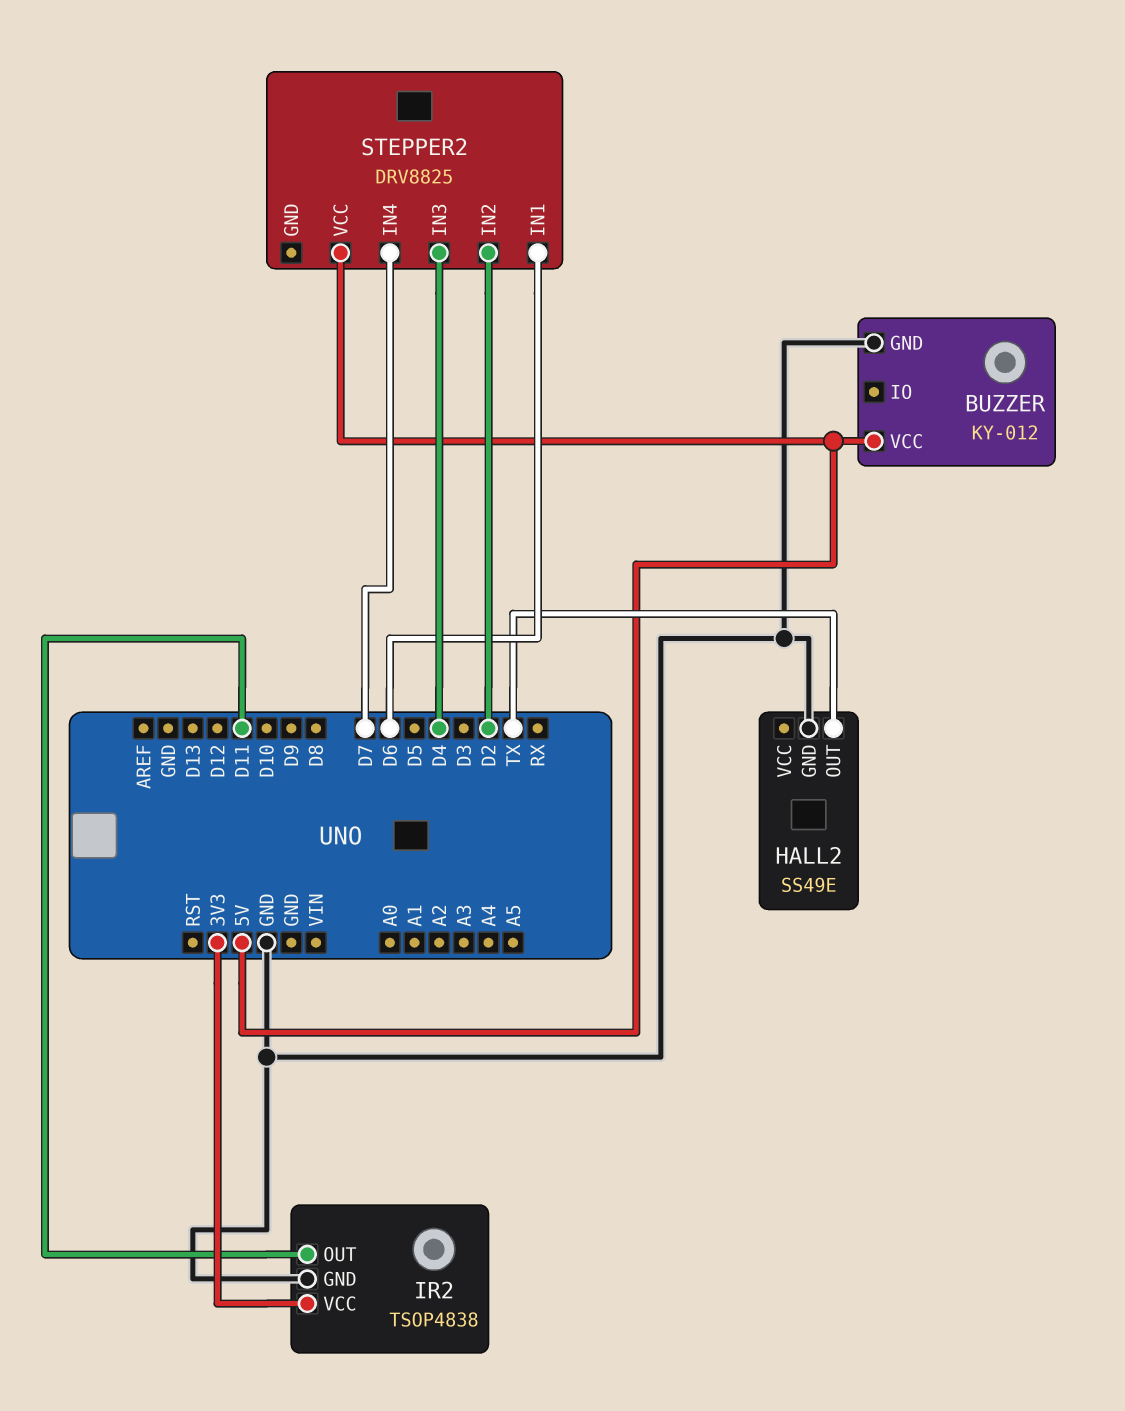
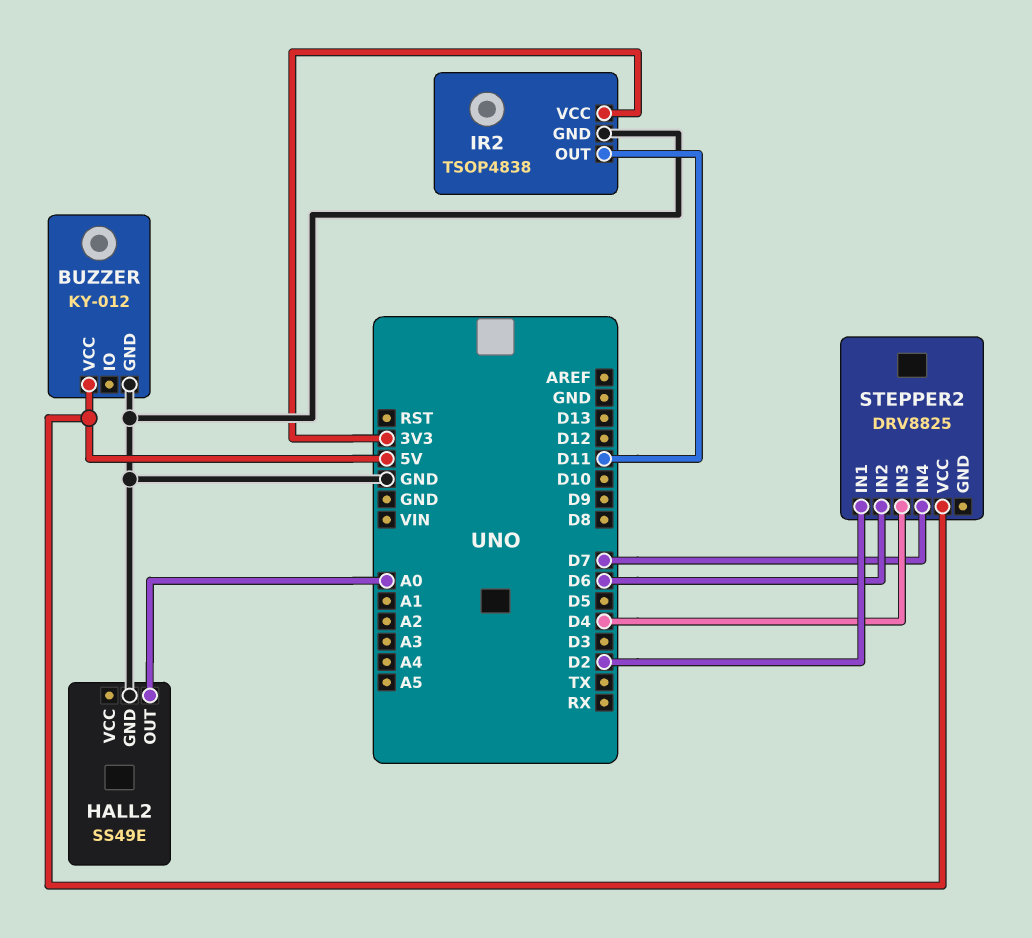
HALL2 pin OUT: TX -> A0
STEPPER2 pin IN1: D6 -> D2
STEPPER2 pin IN2: D2 -> D6

